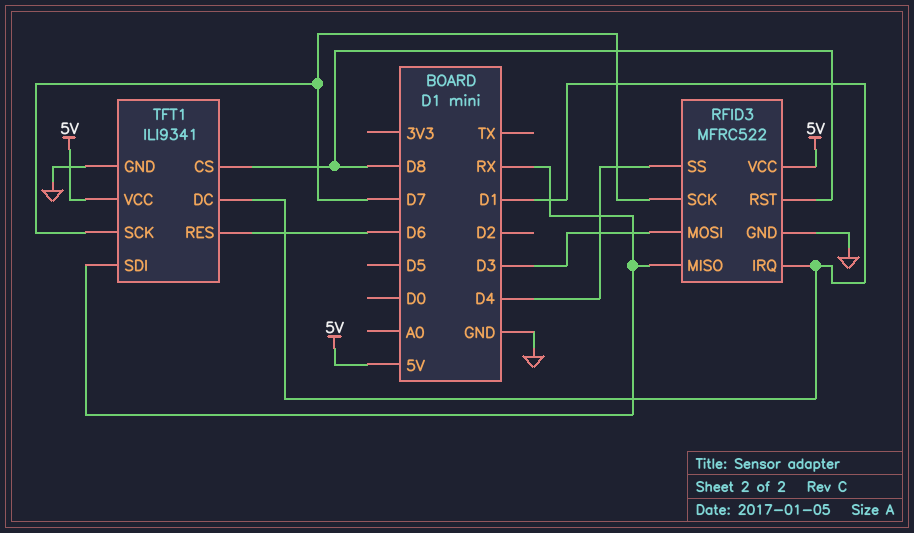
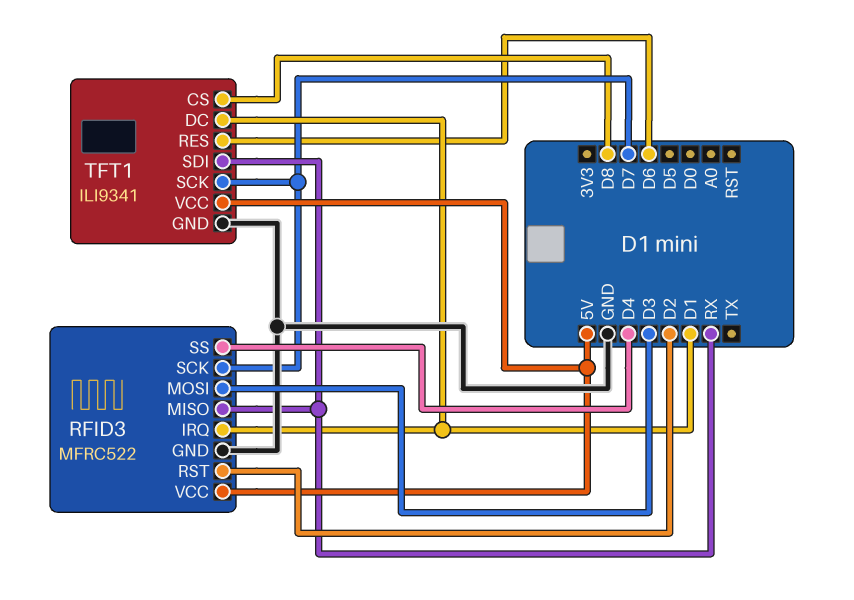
RFID3 pin RST: D8 -> D2

